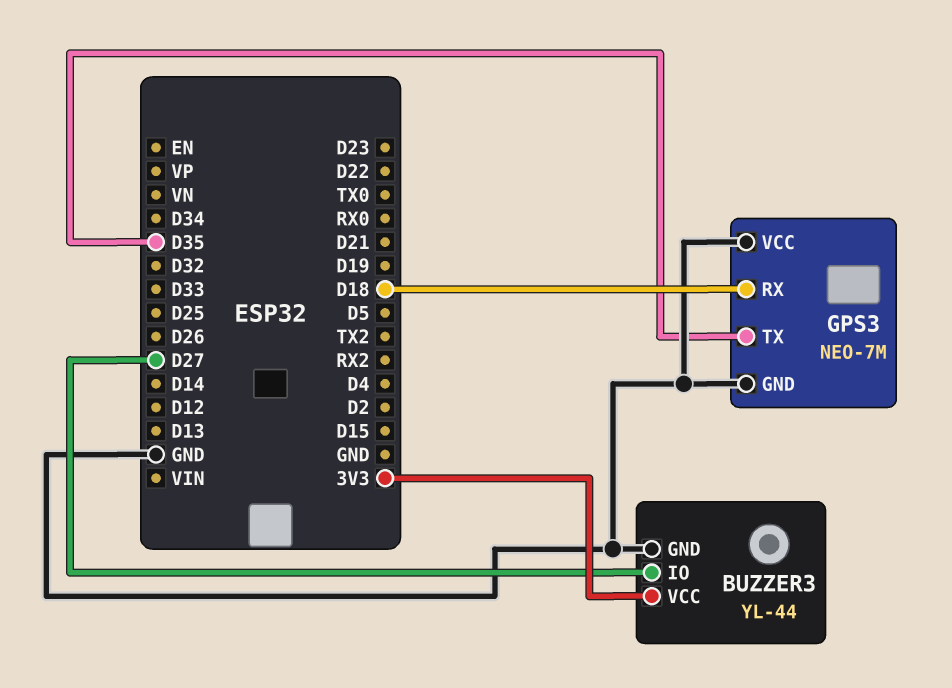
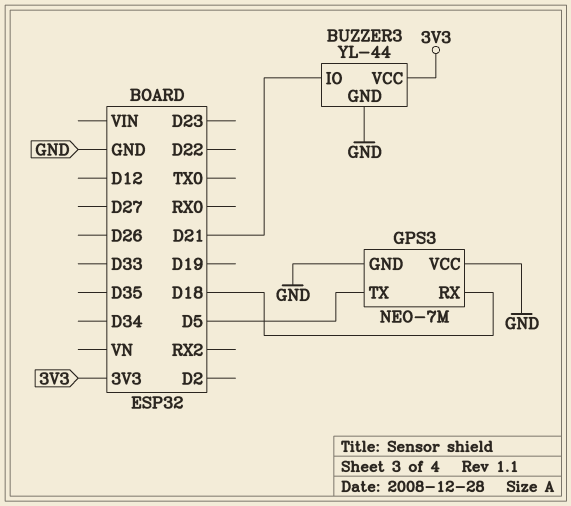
BUZZER3 pin IO: D27 -> D21
GPS3 pin TX: D35 -> D5

